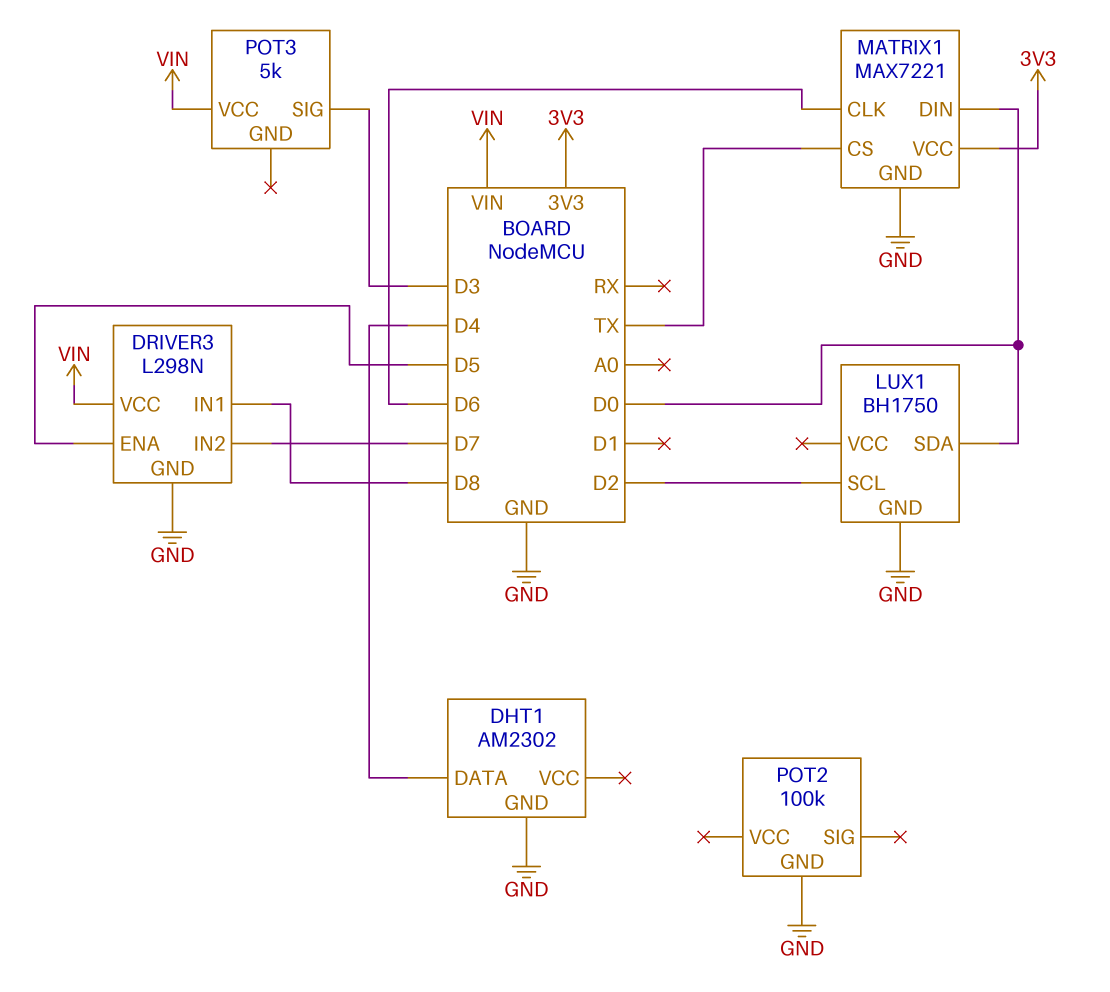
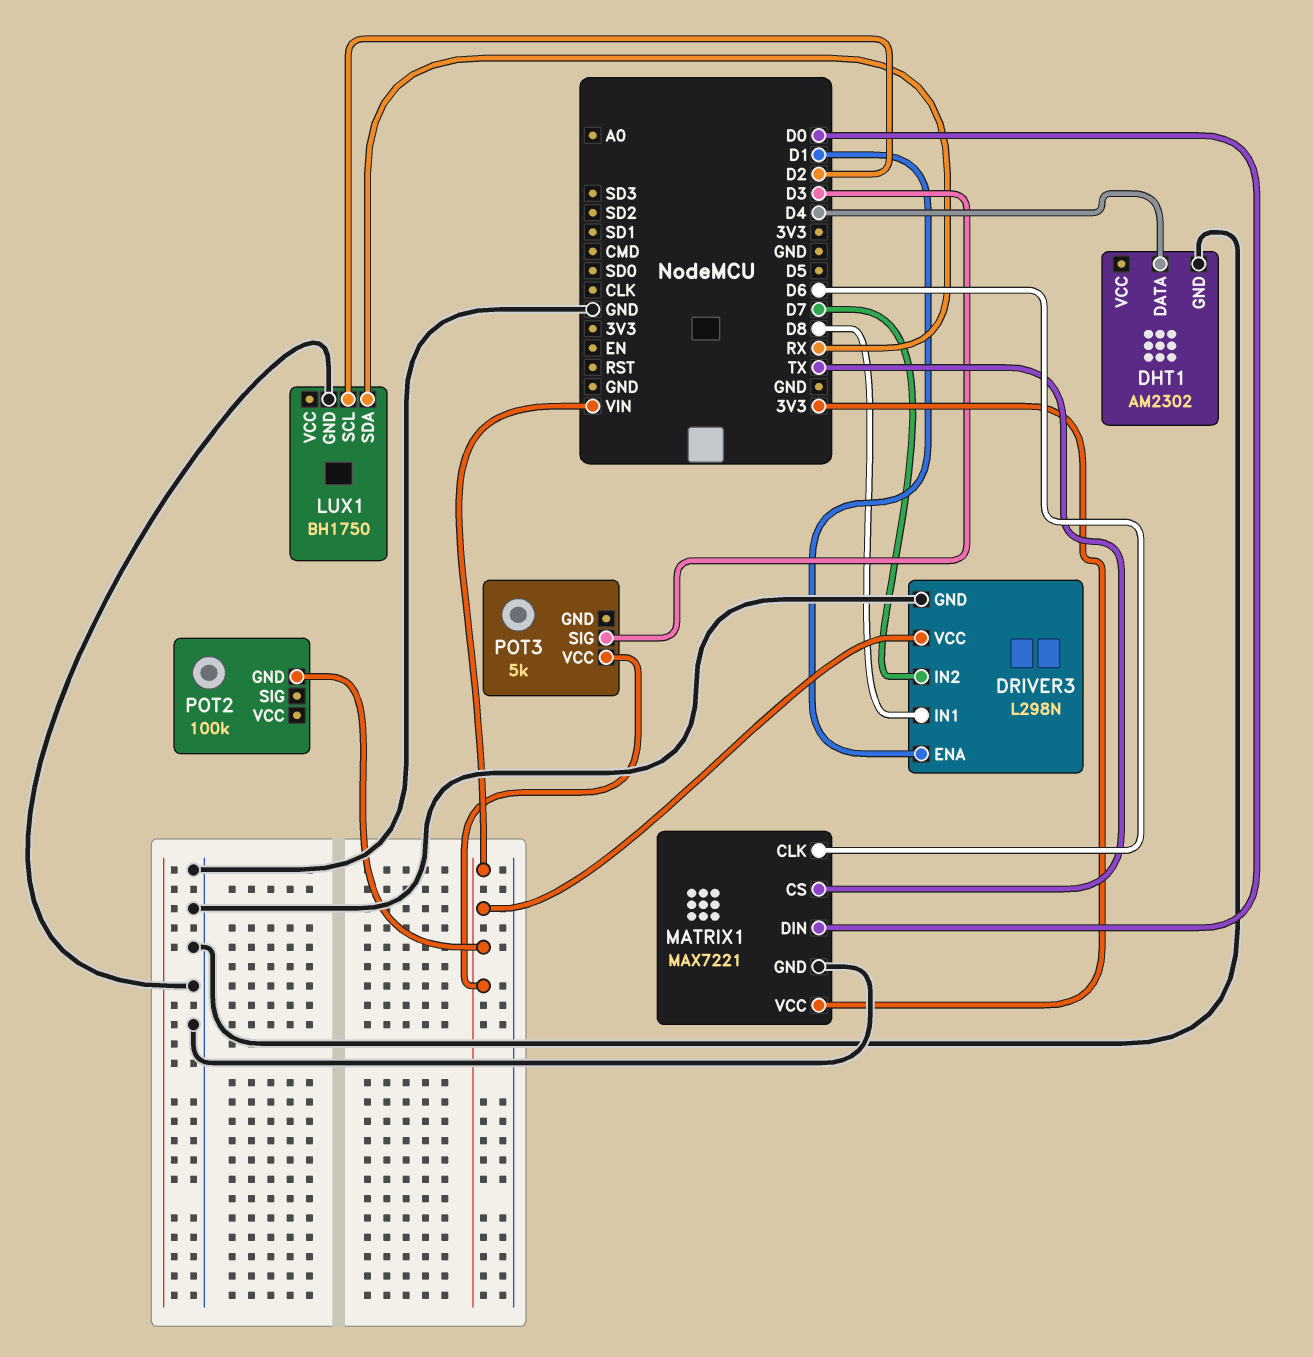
DRIVER3 pin ENA: D5 -> D1
LUX1 pin SDA: D0 -> RX
POT2 pin GND: GND -> VIN

